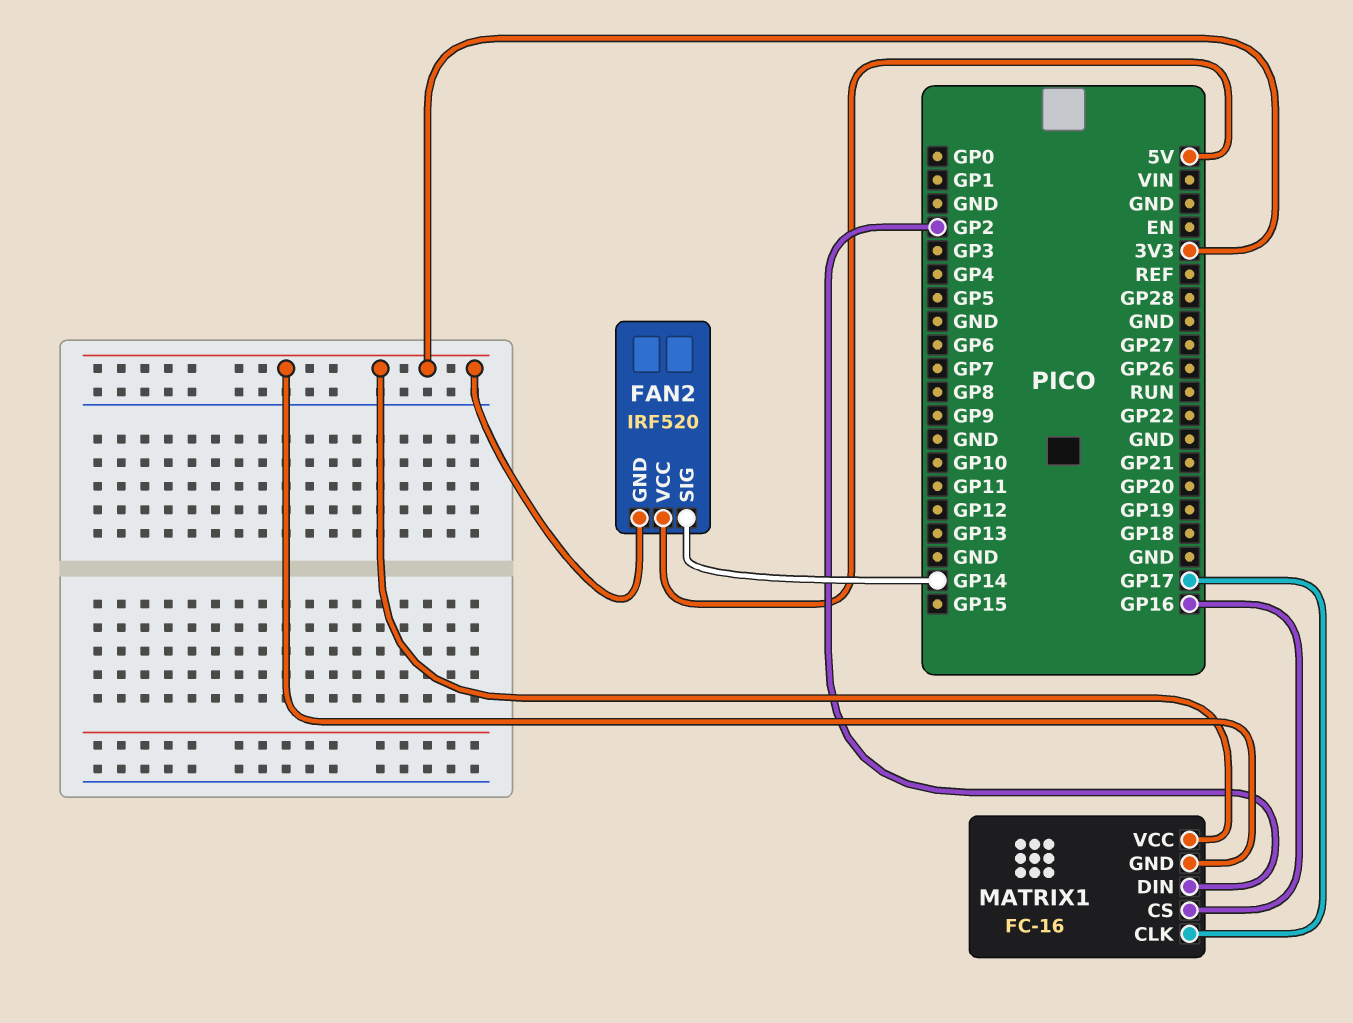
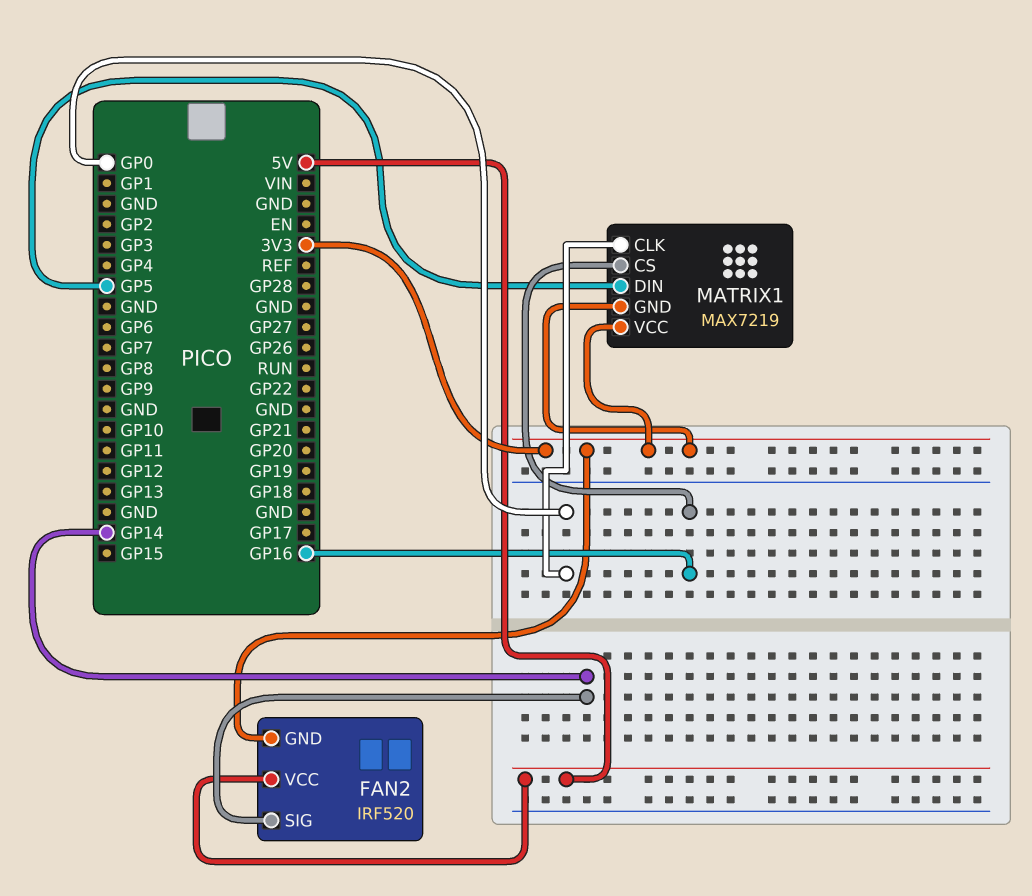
MATRIX1: FC-16 -> MAX7219
MATRIX1 pin CLK: GP17 -> GP0
MATRIX1 pin DIN: GP2 -> GP5

